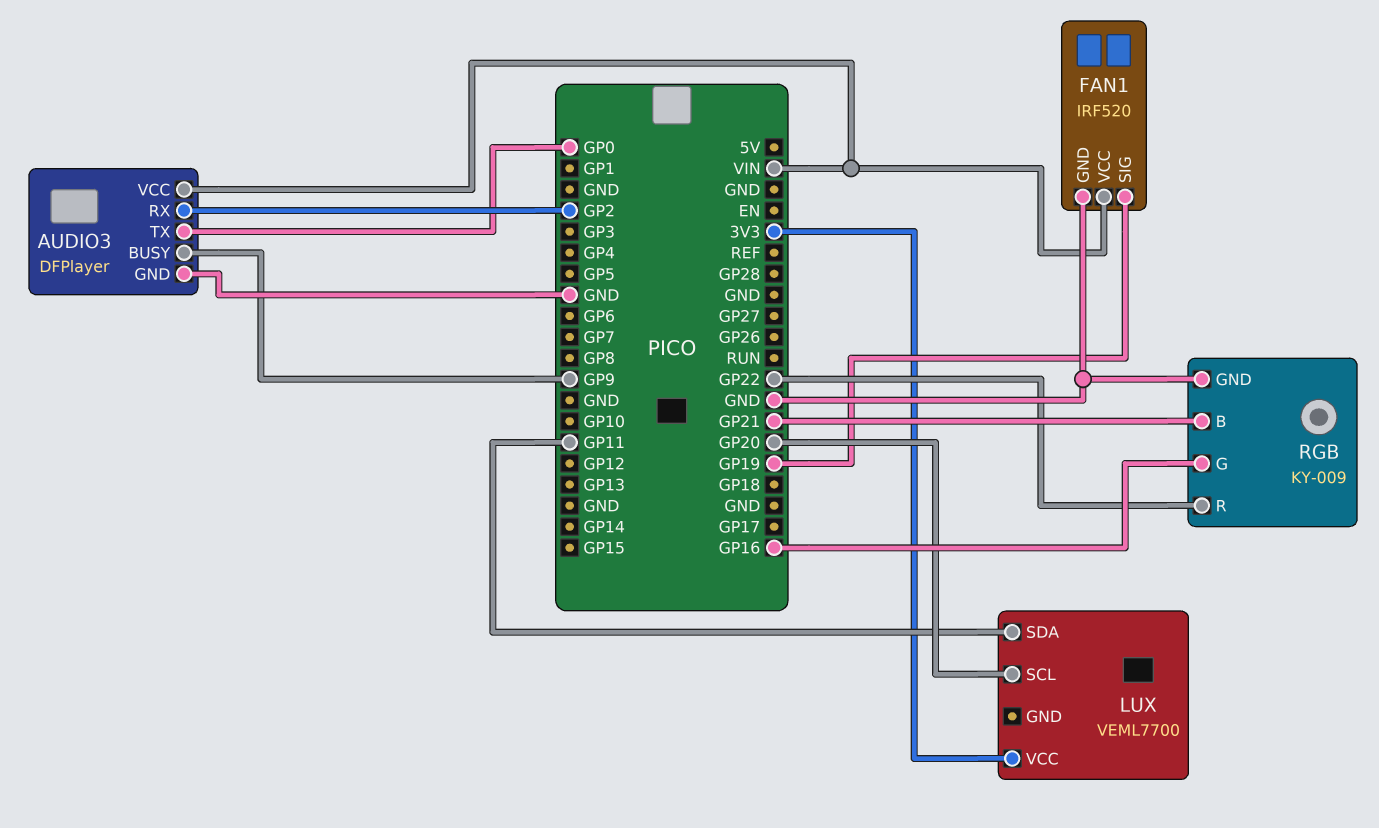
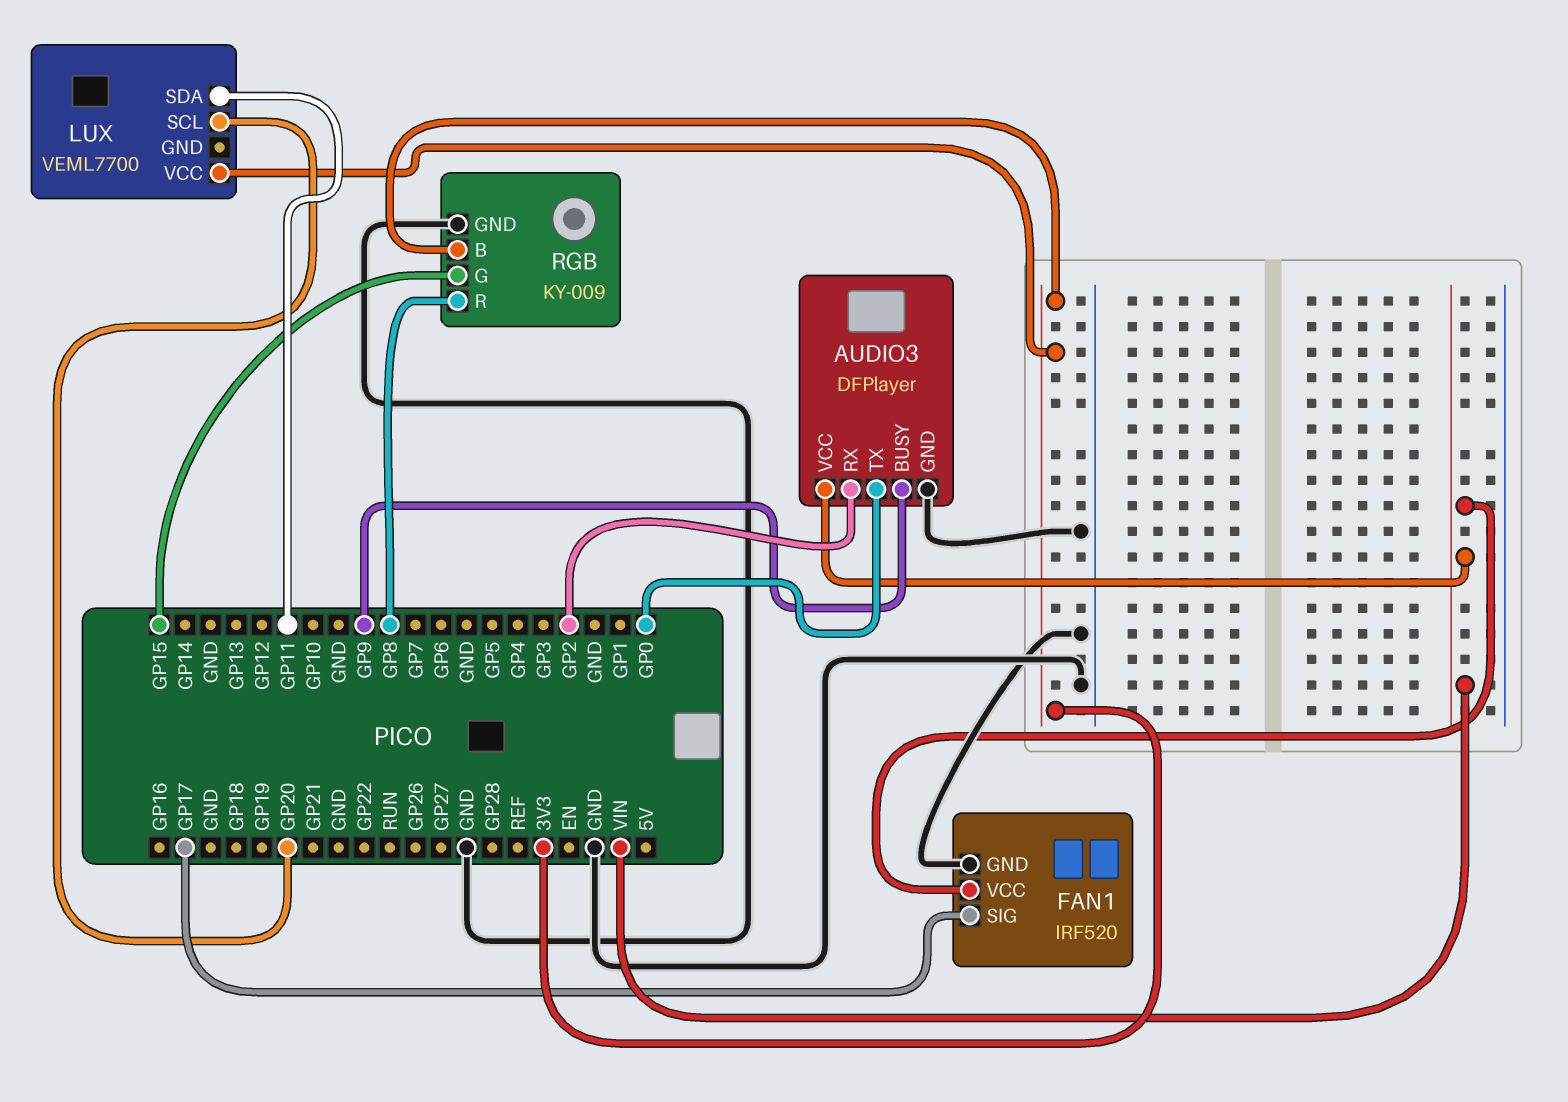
FAN1 pin SIG: GP19 -> GP17
RGB pin B: GP21 -> 3V3
RGB pin G: GP16 -> GP15
RGB pin R: GP22 -> GP8

